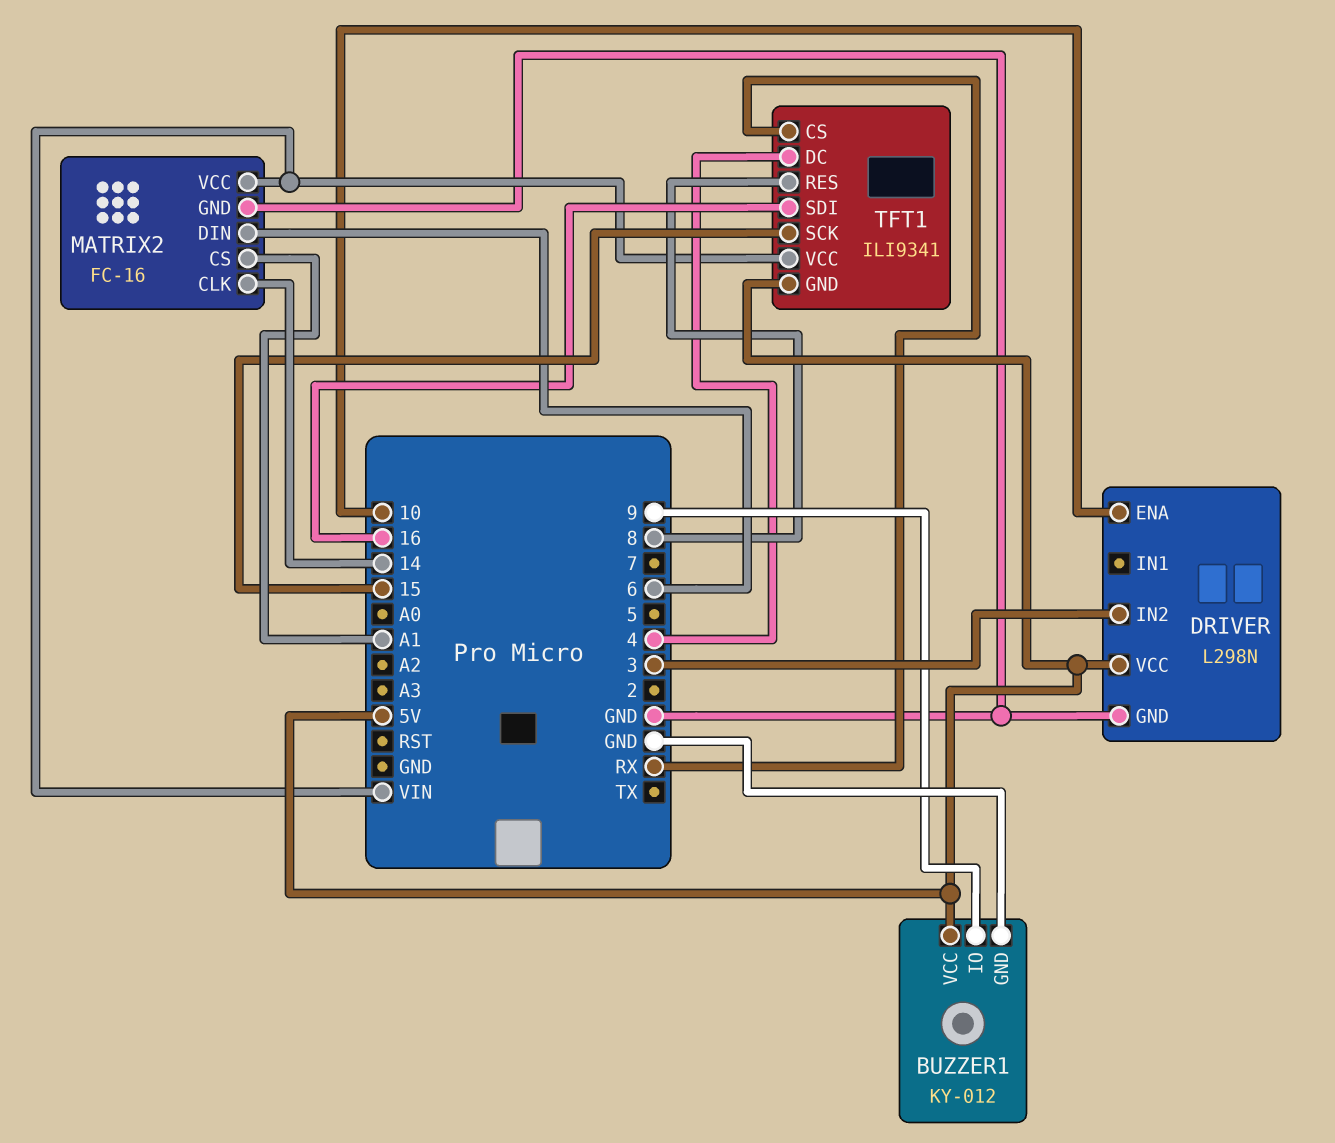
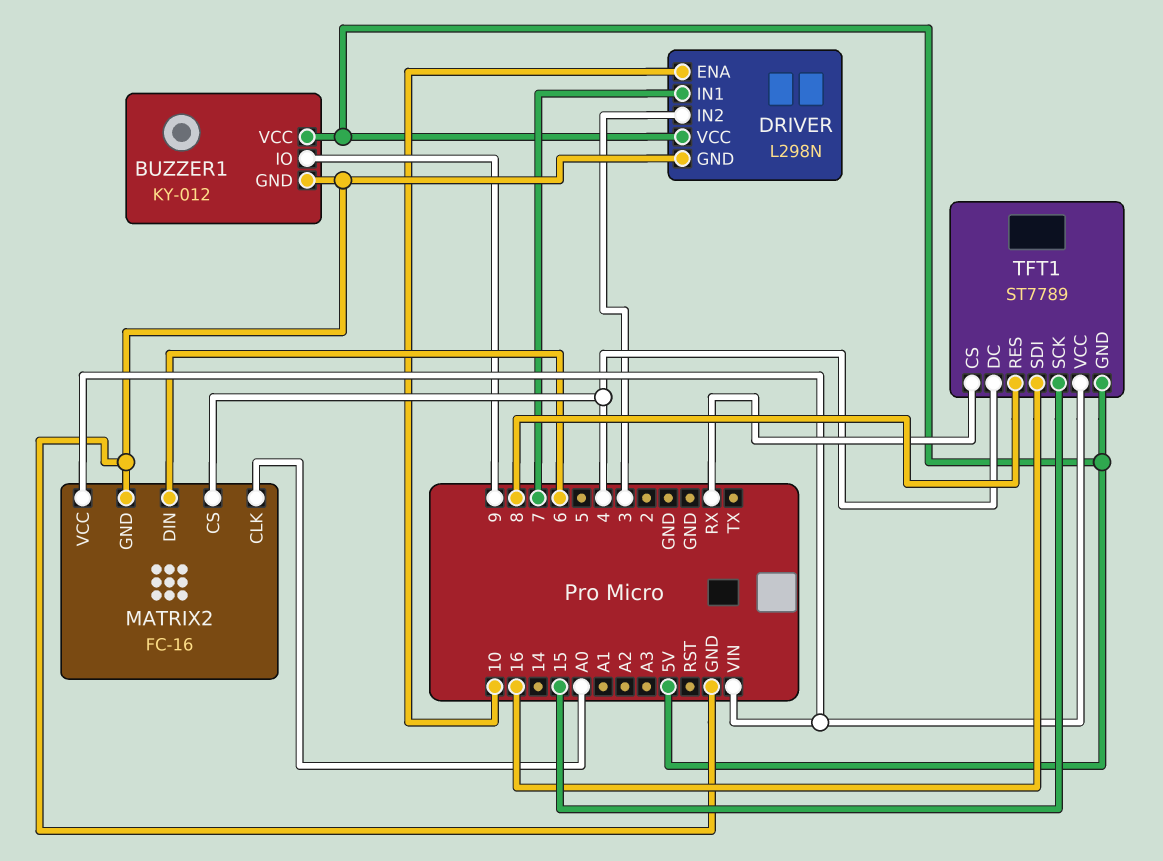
DRIVER pin IN1: none -> 7
MATRIX2 pin CLK: 14 -> A0
MATRIX2 pin CS: A1 -> 4
TFT1: ILI9341 -> ST7789

